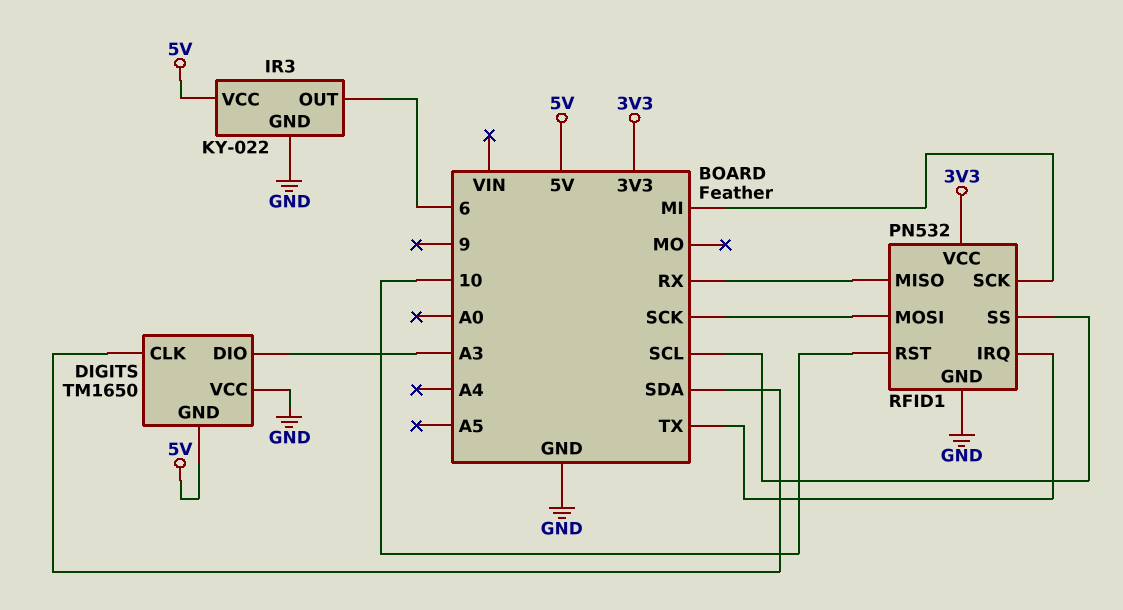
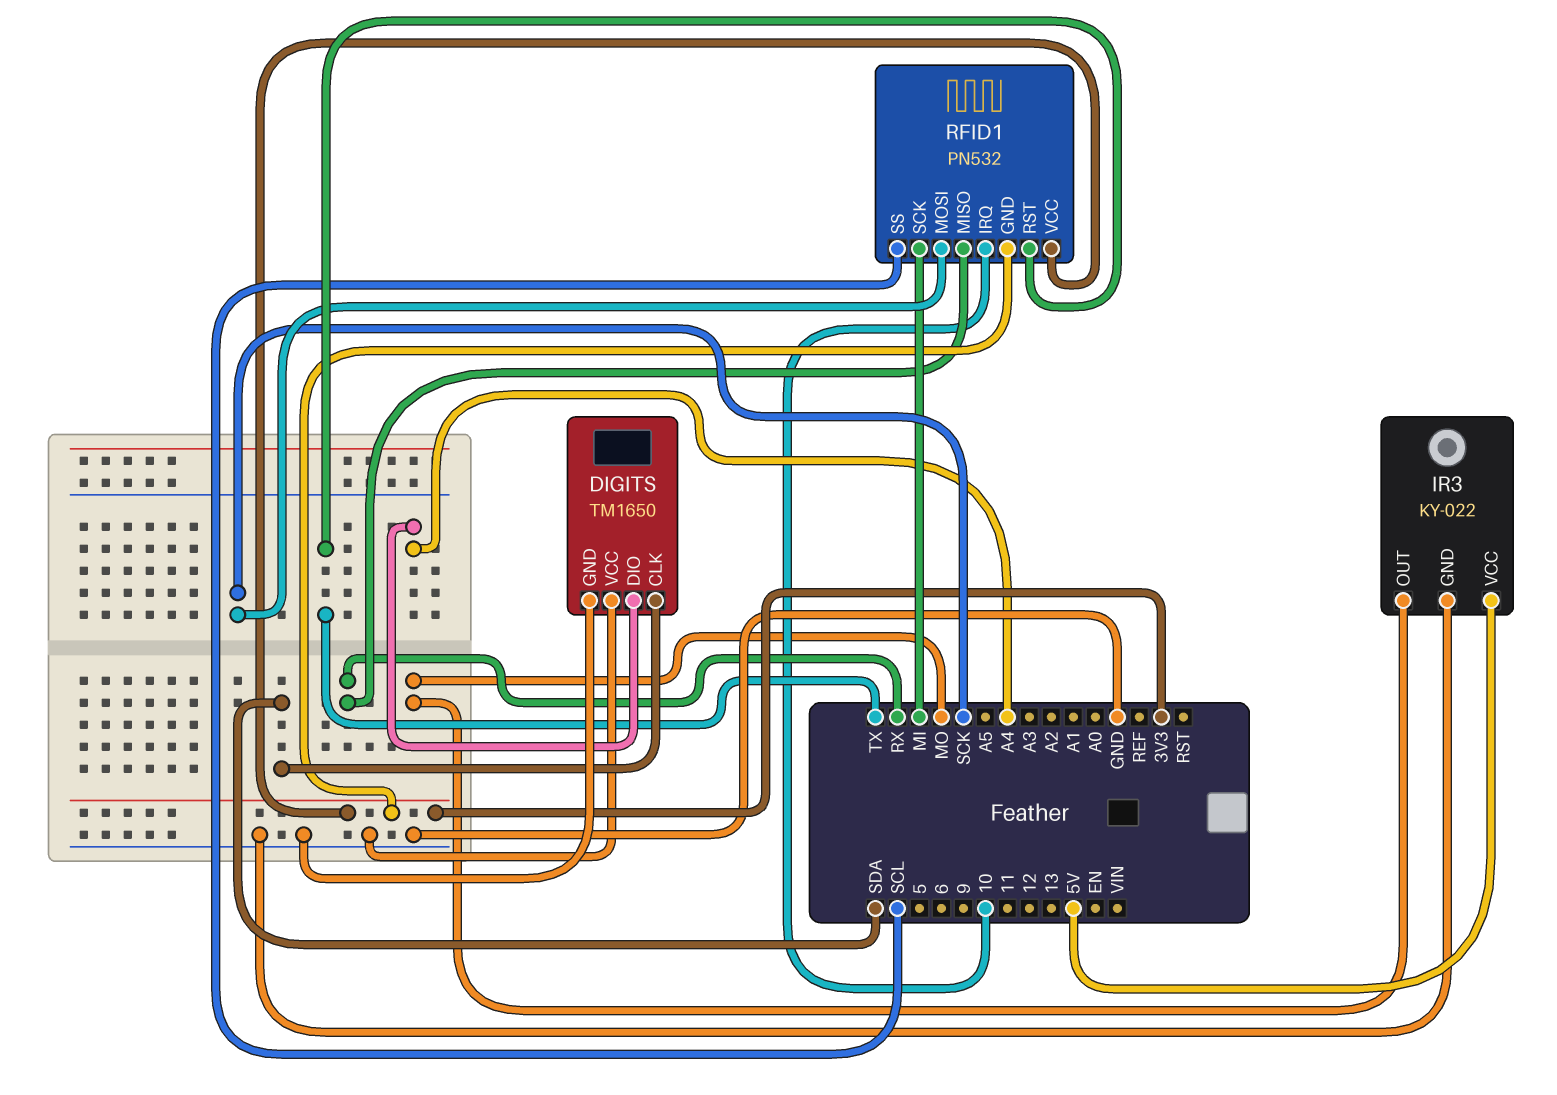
DIGITS pin DIO: A3 -> A4
DIGITS pin GND: 5V -> GND
IR3 pin OUT: 6 -> MO
RFID1 pin GND: GND -> 3V3
RFID1 pin IRQ: TX -> 10
RFID1 pin RST: 10 -> TX

